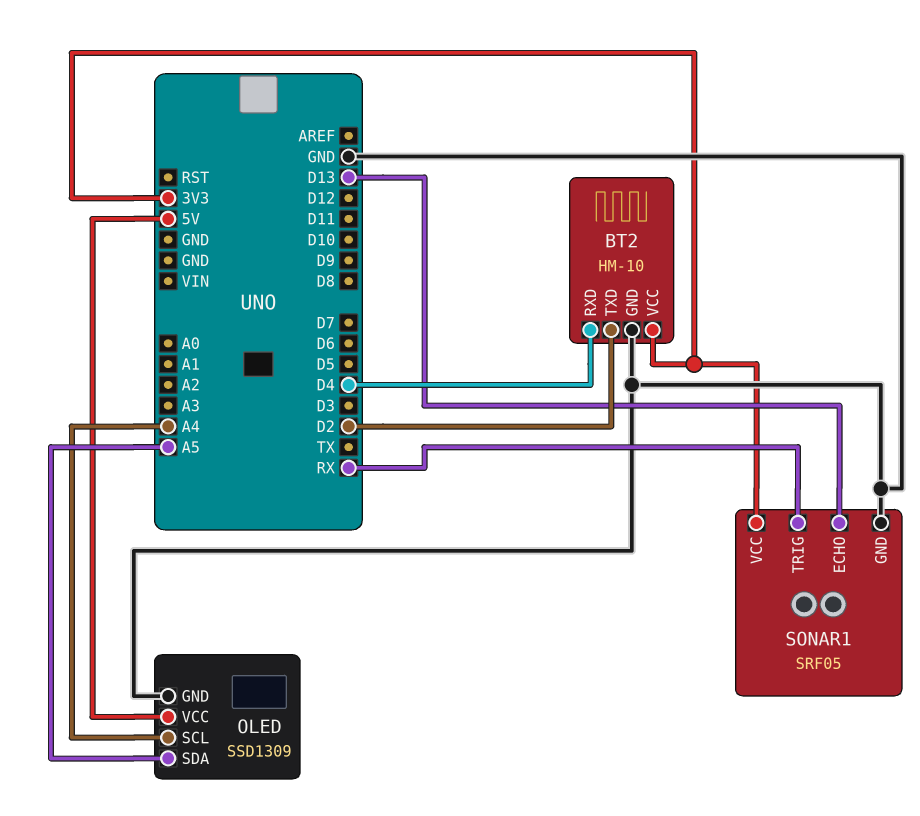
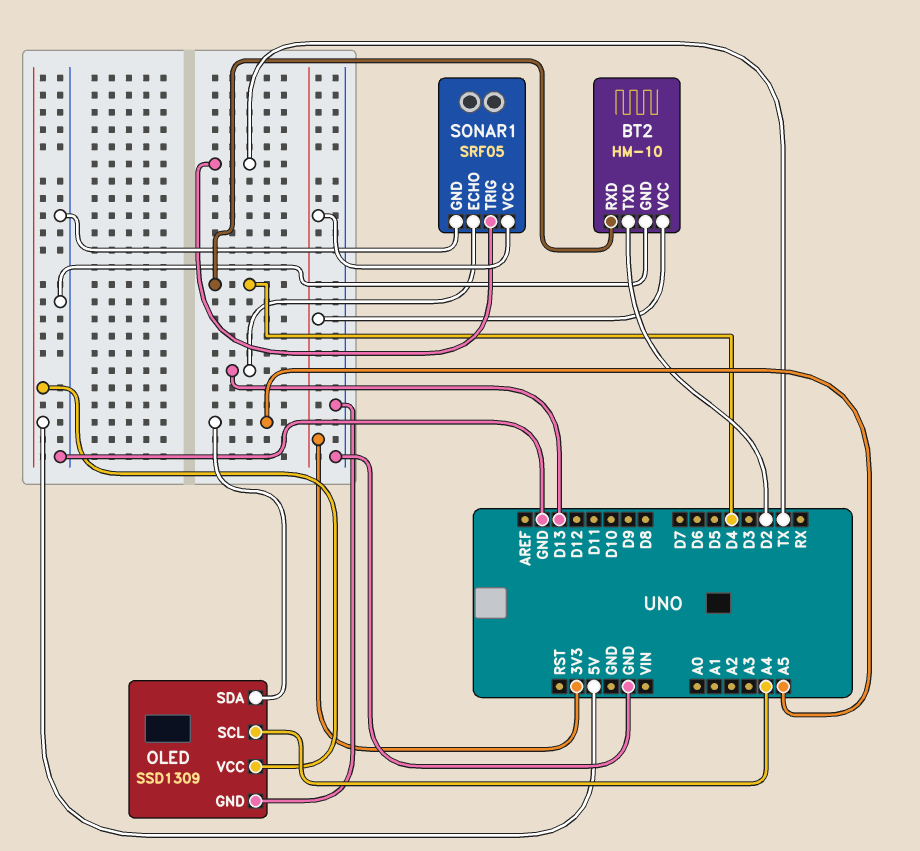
SONAR1 pin TRIG: RX -> TX

